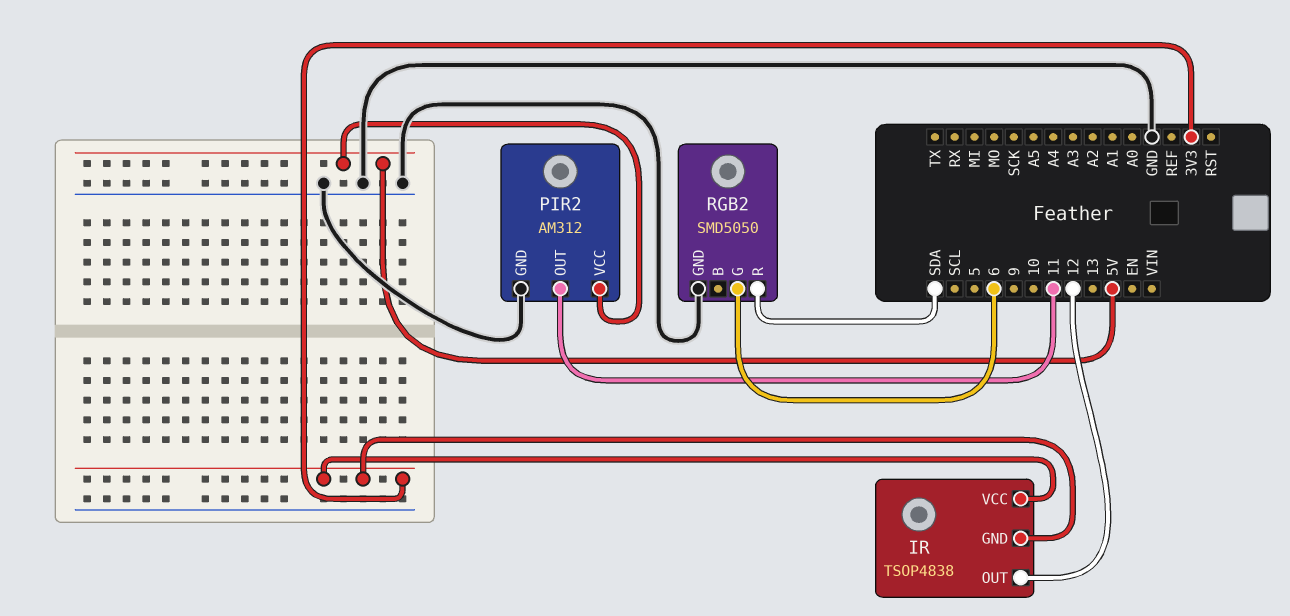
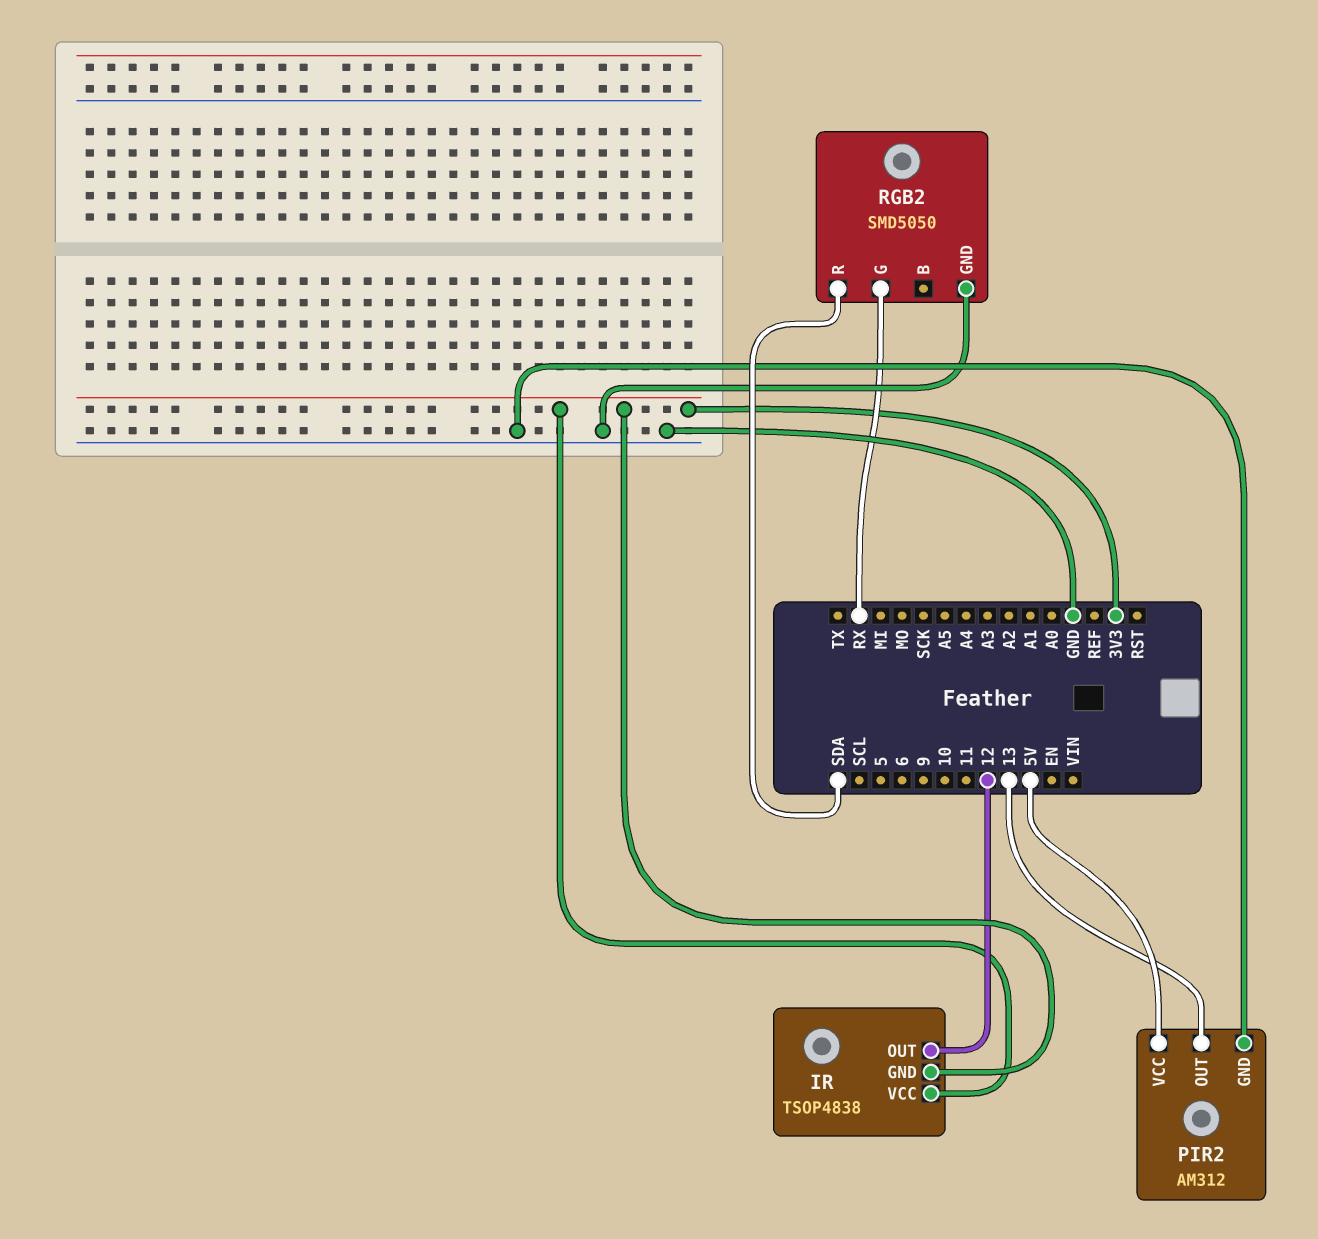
PIR2 pin OUT: 11 -> 13
RGB2 pin G: 6 -> RX

